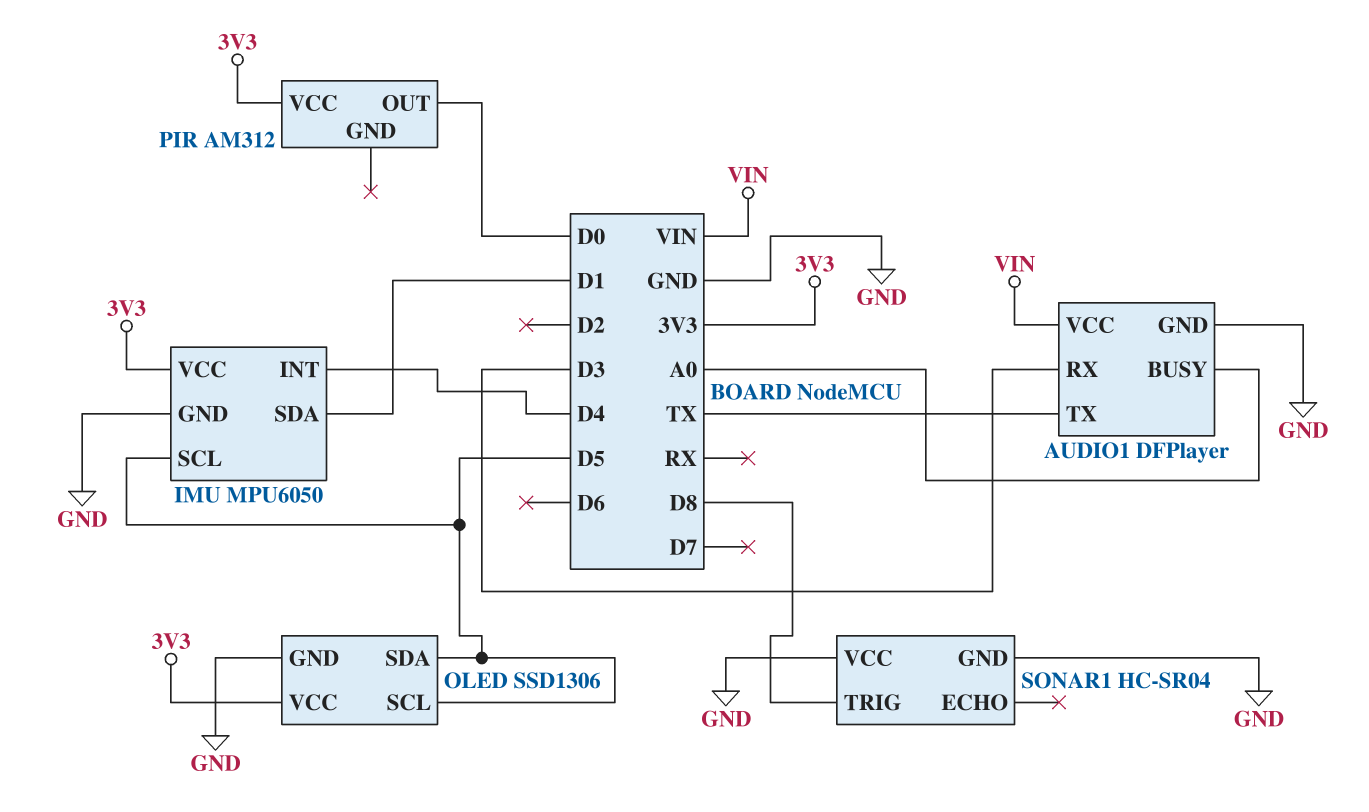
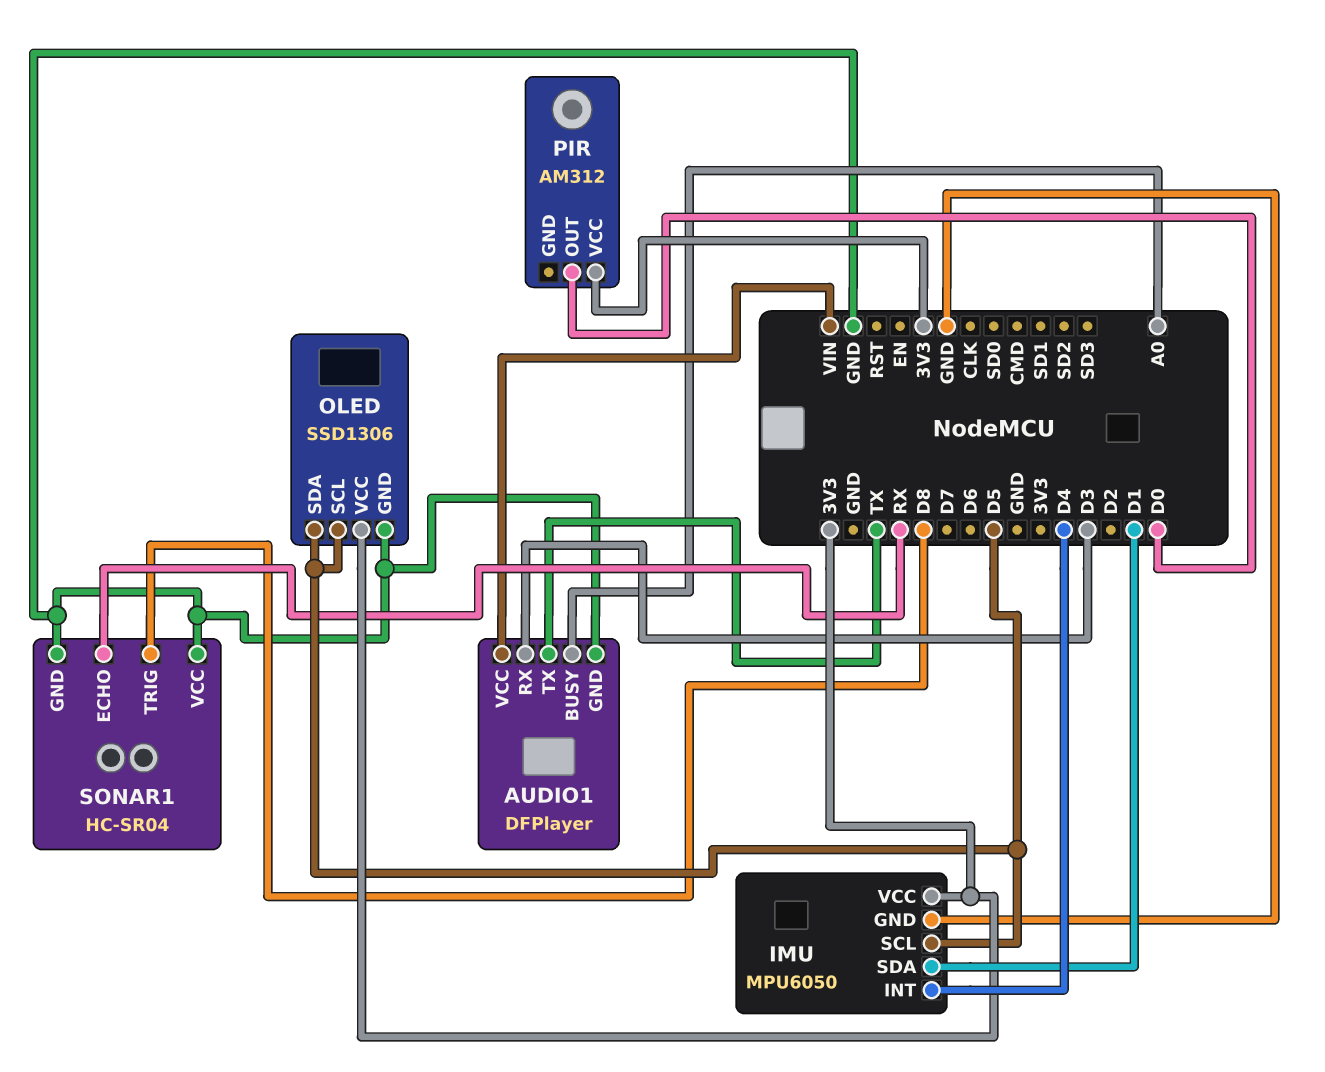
SONAR1 pin ECHO: none -> RX

